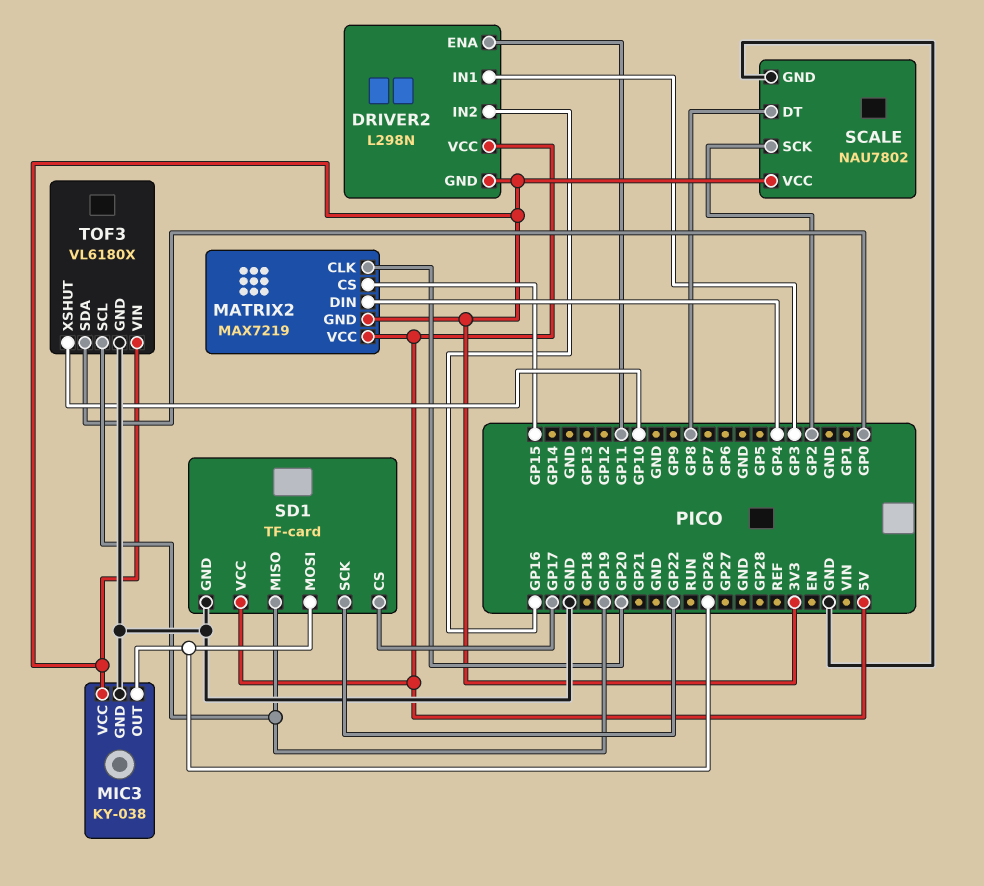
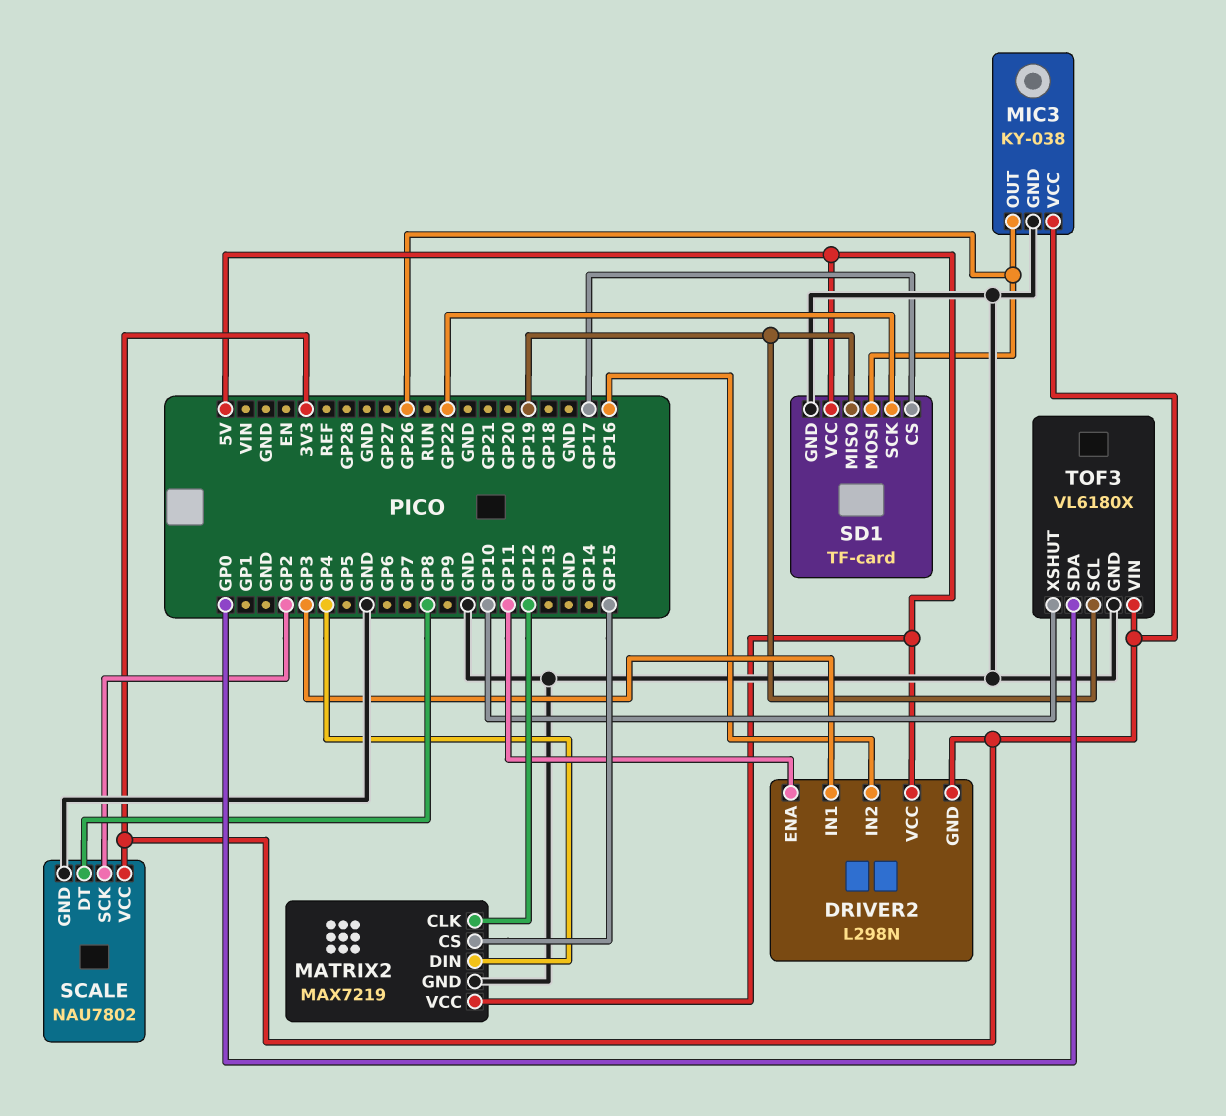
MATRIX2 pin CLK: GP20 -> GP12
MATRIX2 pin GND: 3V3 -> GND

